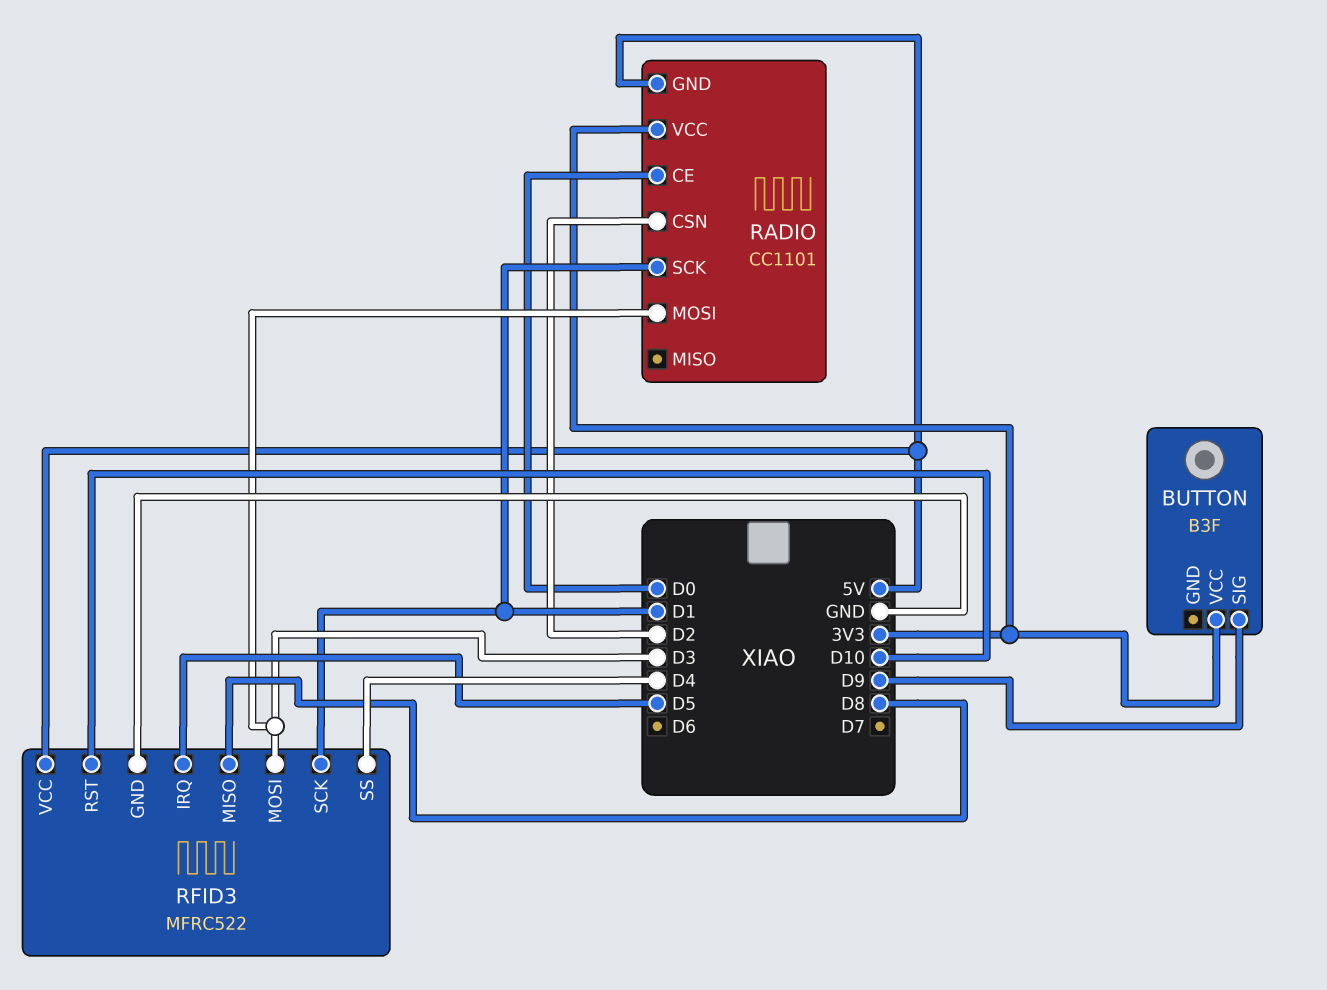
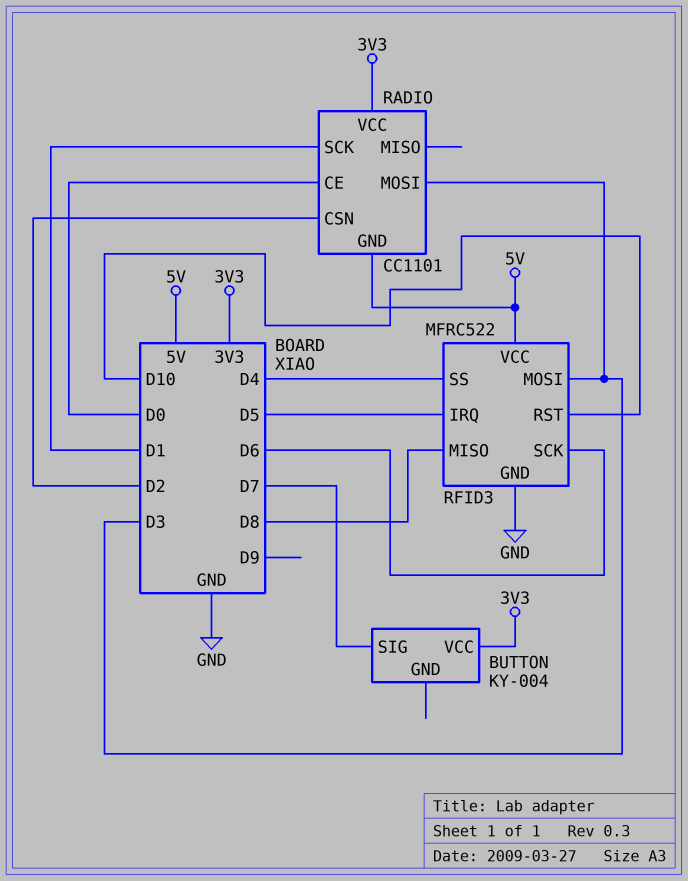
BUTTON: B3F -> KY-004
BUTTON pin SIG: D9 -> D7
RFID3 pin SCK: D1 -> D6

